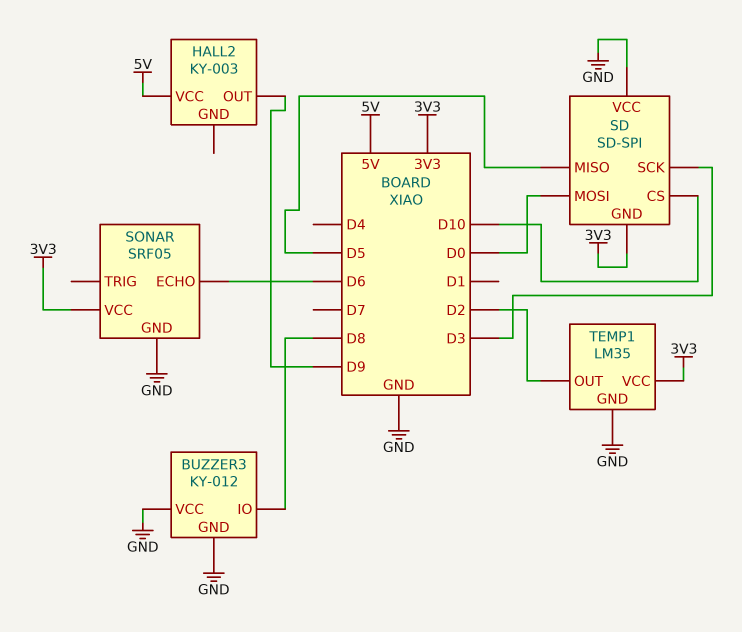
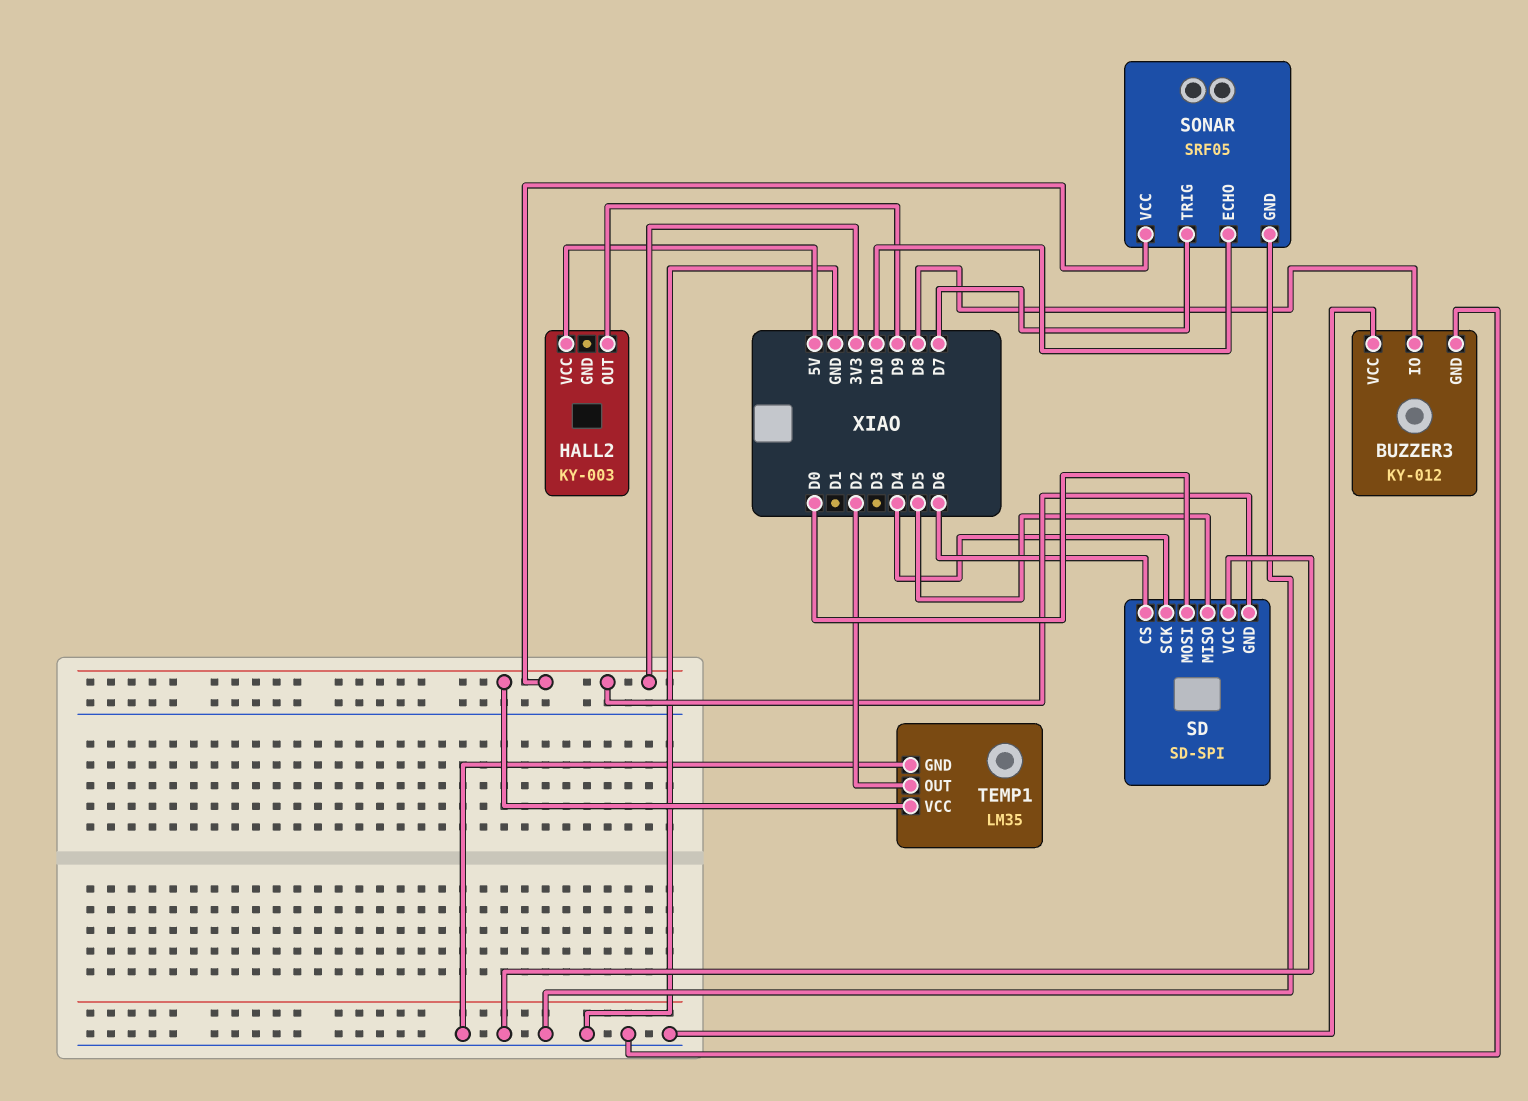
SD pin CS: D10 -> D6
SD pin SCK: D3 -> D4
SONAR pin ECHO: D6 -> D10
SONAR pin TRIG: none -> D7

